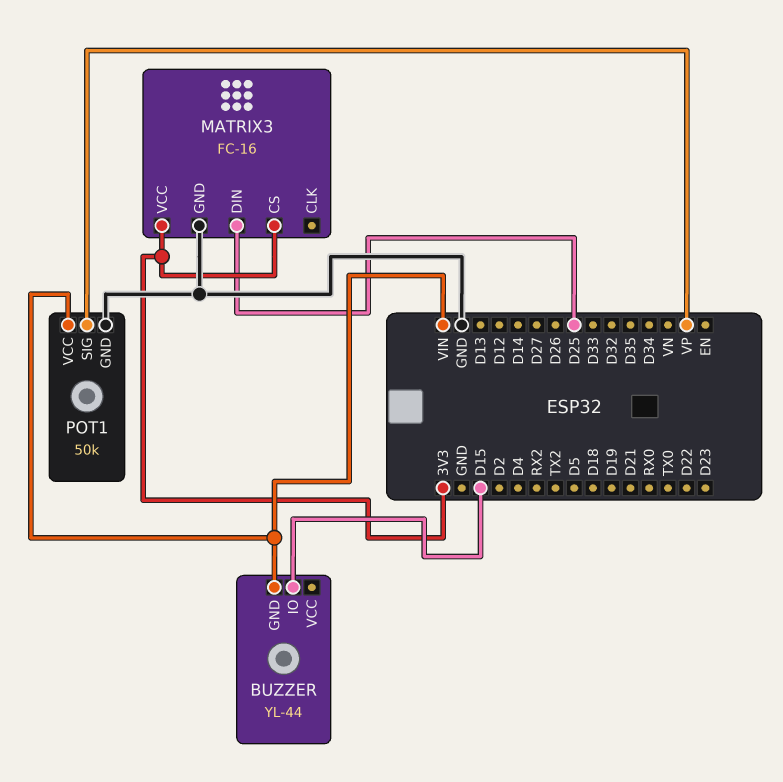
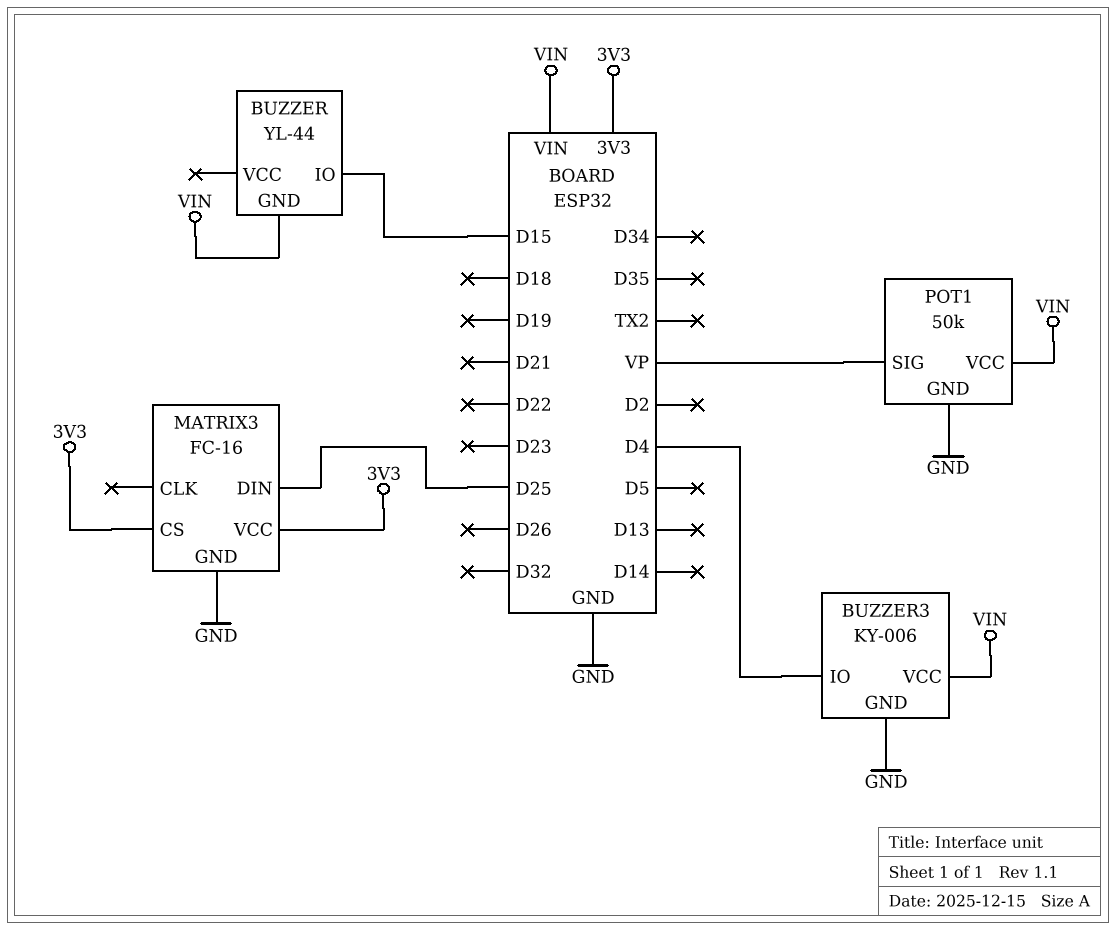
BUZZER3: none -> KY-006
BUZZER3 pin GND: none -> GND
BUZZER3 pin IO: none -> D4
BUZZER3 pin VCC: none -> VIN

